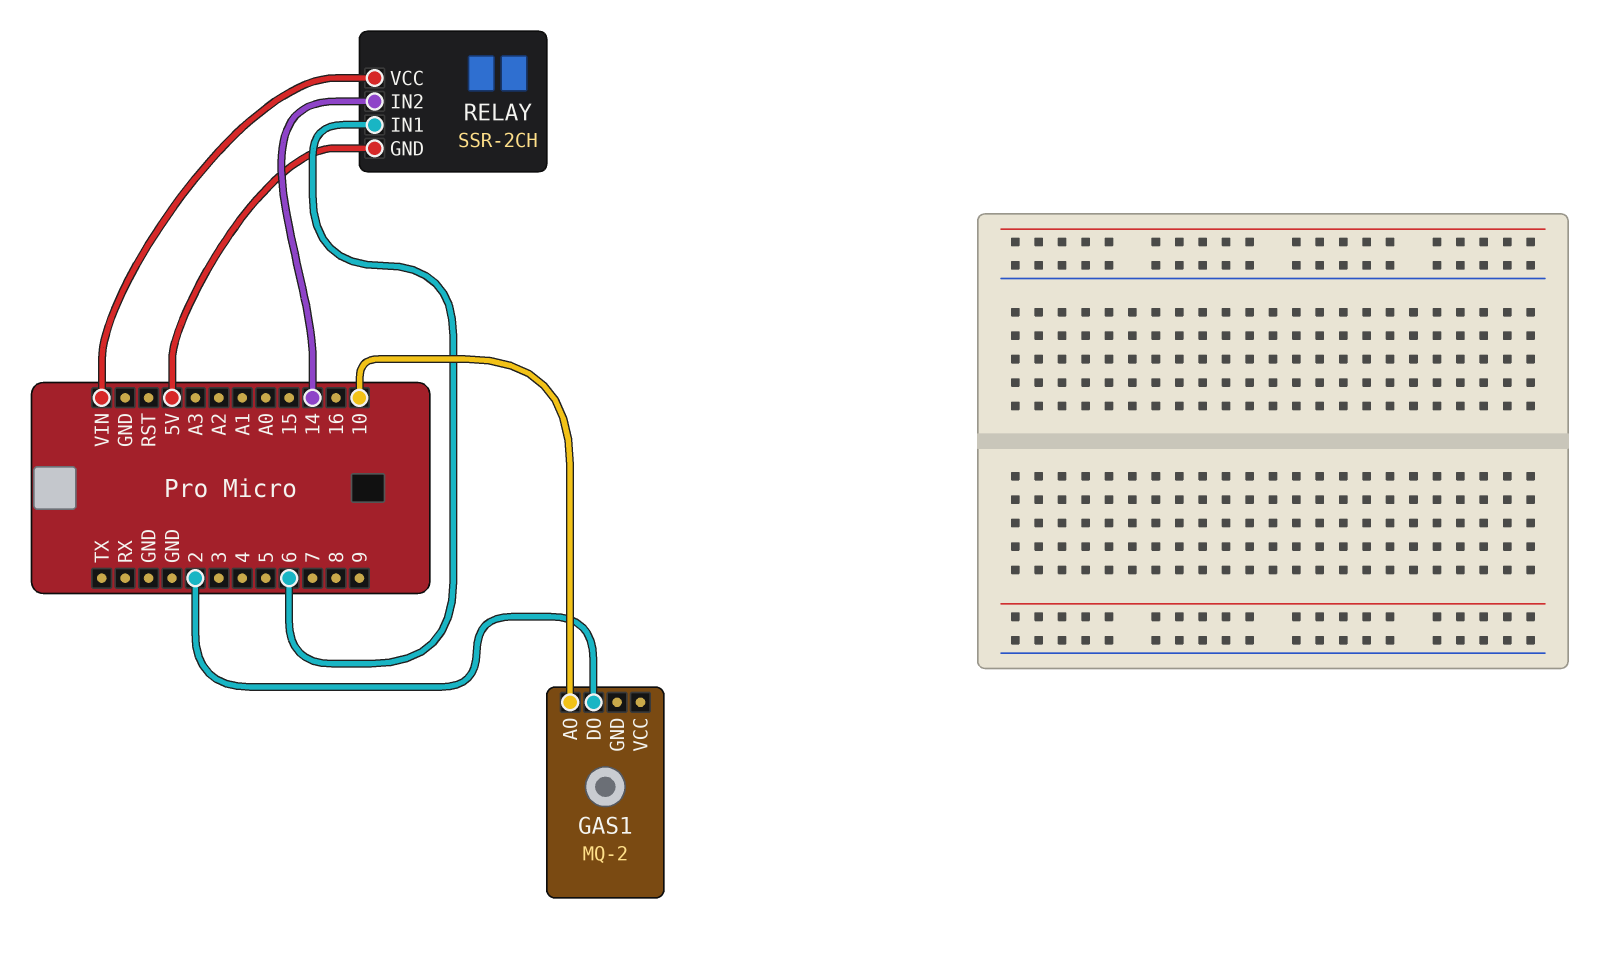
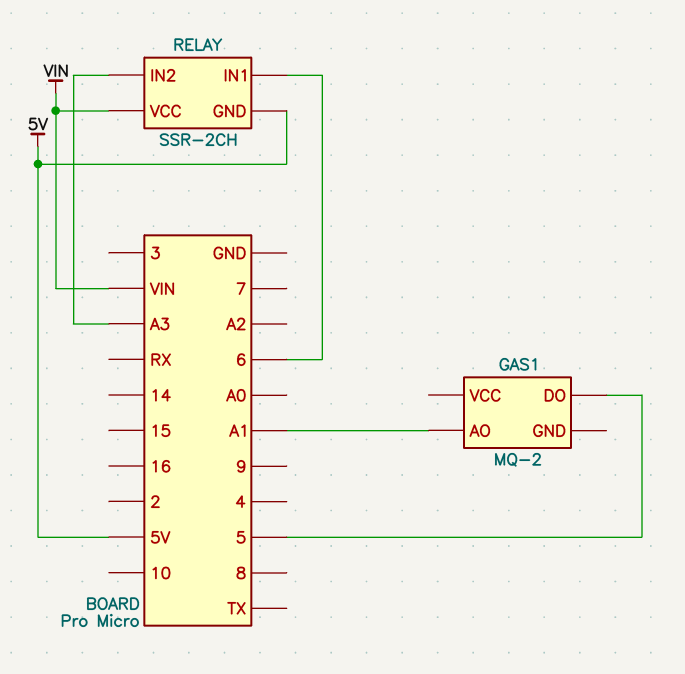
GAS1 pin AO: 10 -> A1
GAS1 pin DO: 2 -> 5
RELAY pin IN2: 14 -> A3

